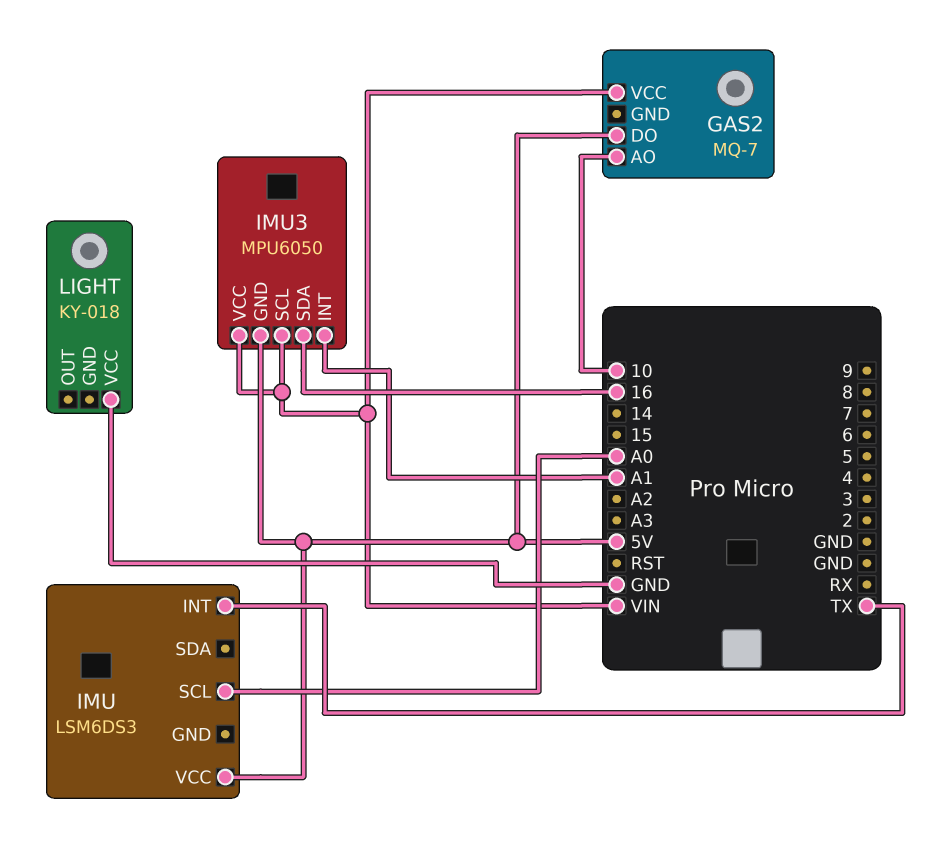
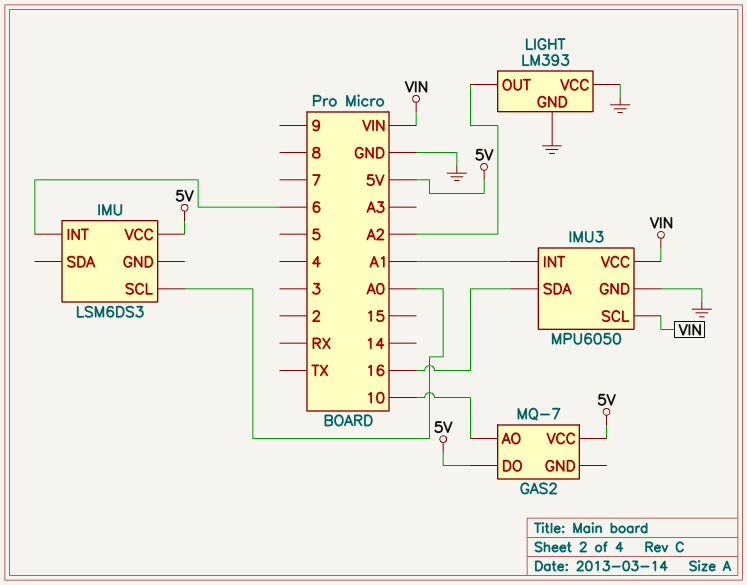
GAS2 pin VCC: VIN -> 5V
IMU pin INT: TX -> 6
IMU3 pin GND: 5V -> GND
LIGHT: KY-018 -> LM393
LIGHT pin GND: none -> GND
LIGHT pin OUT: none -> A2

